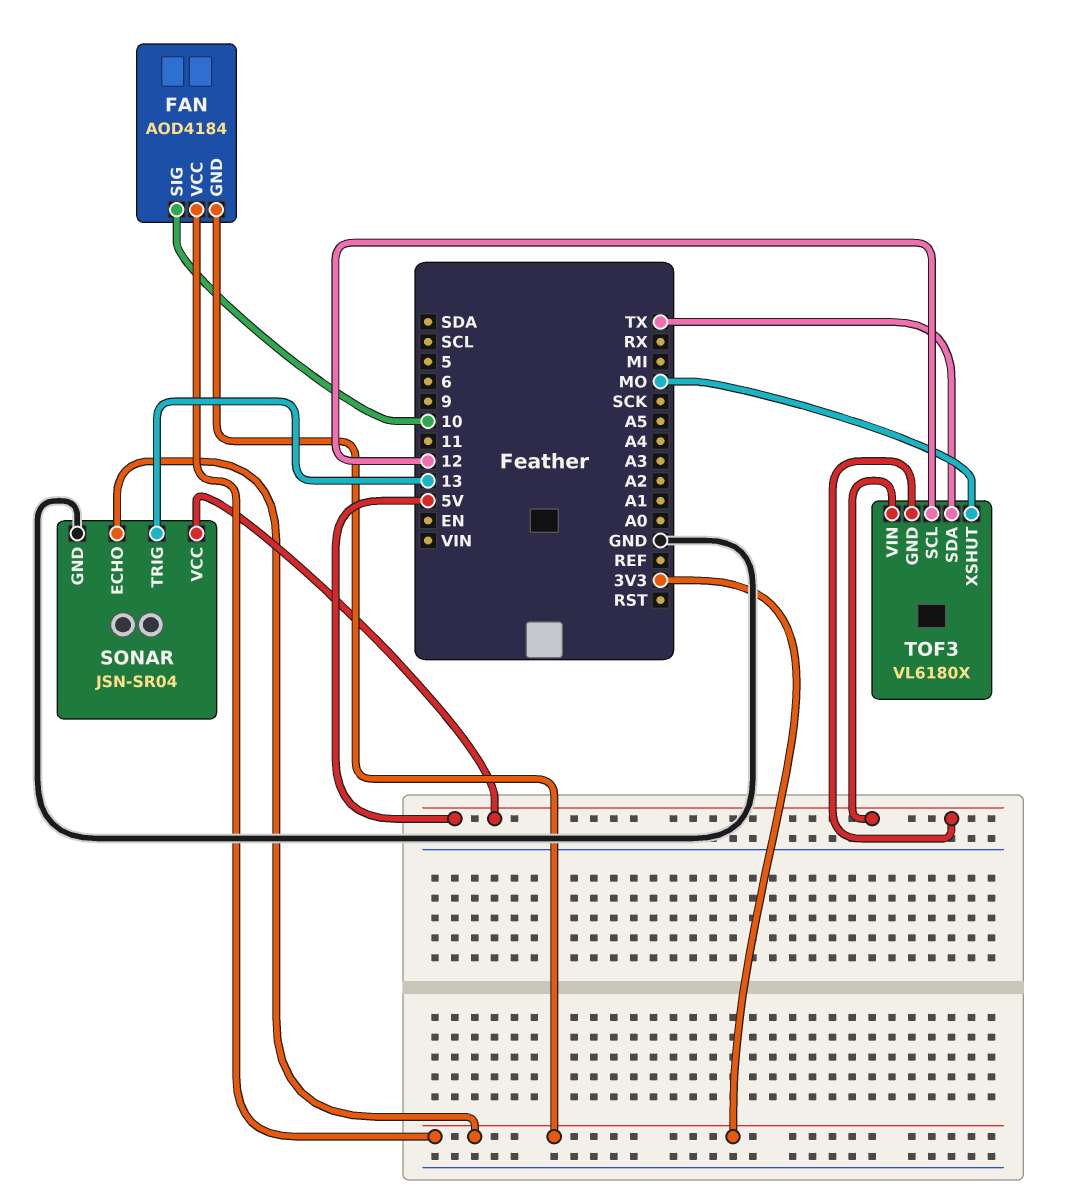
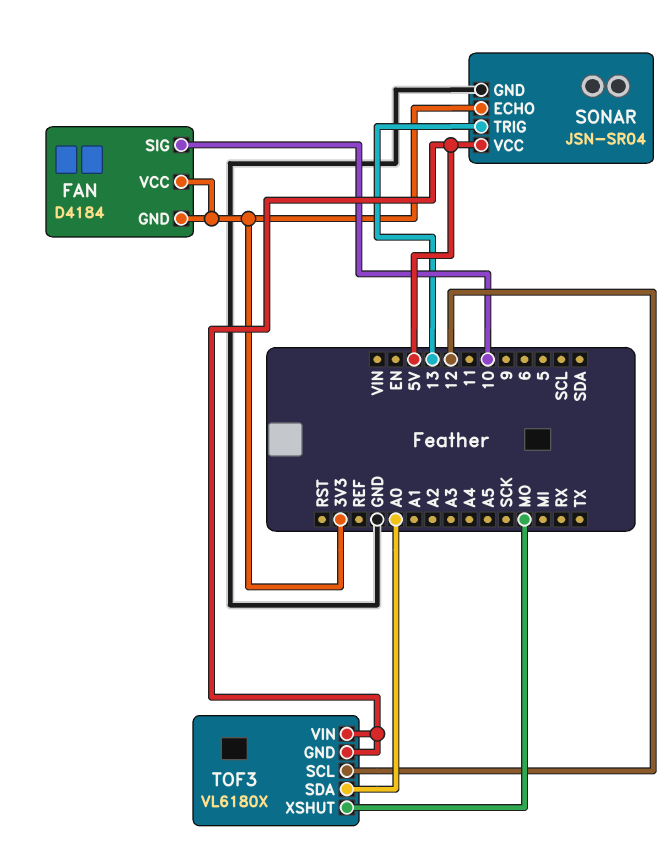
FAN: AOD4184 -> D4184
TOF3 pin SDA: TX -> A0

